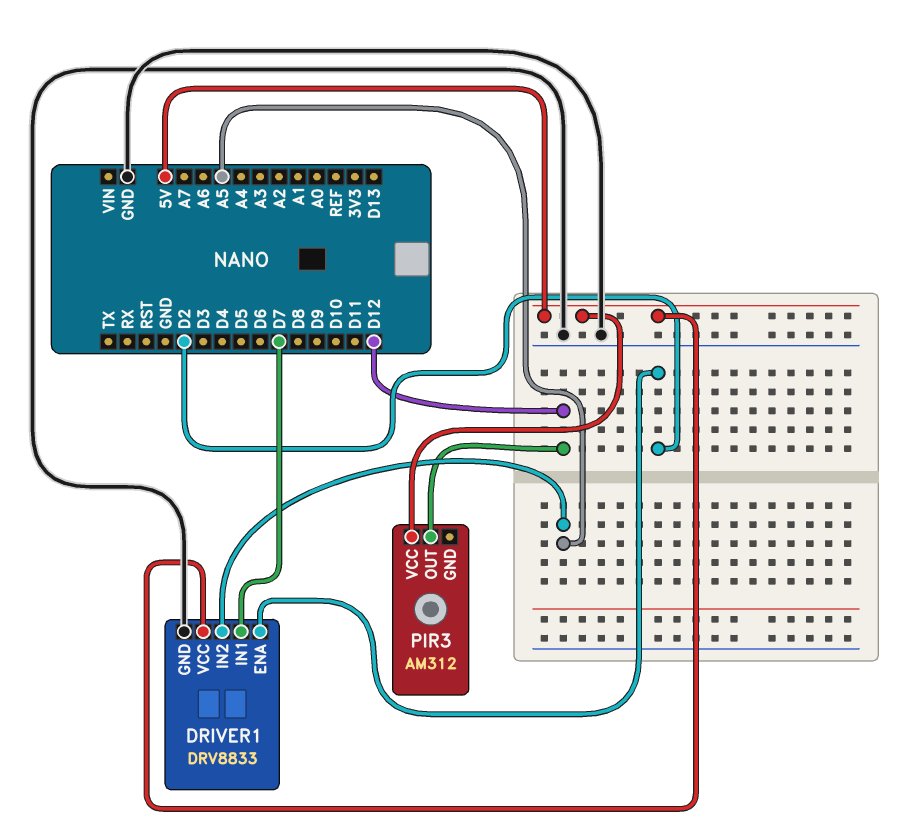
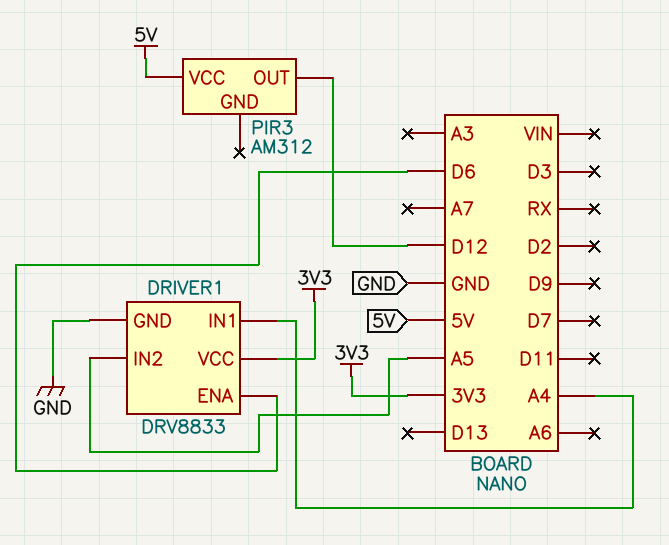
DRIVER1 pin ENA: D2 -> D6
DRIVER1 pin IN1: D7 -> A4
DRIVER1 pin VCC: 5V -> 3V3

